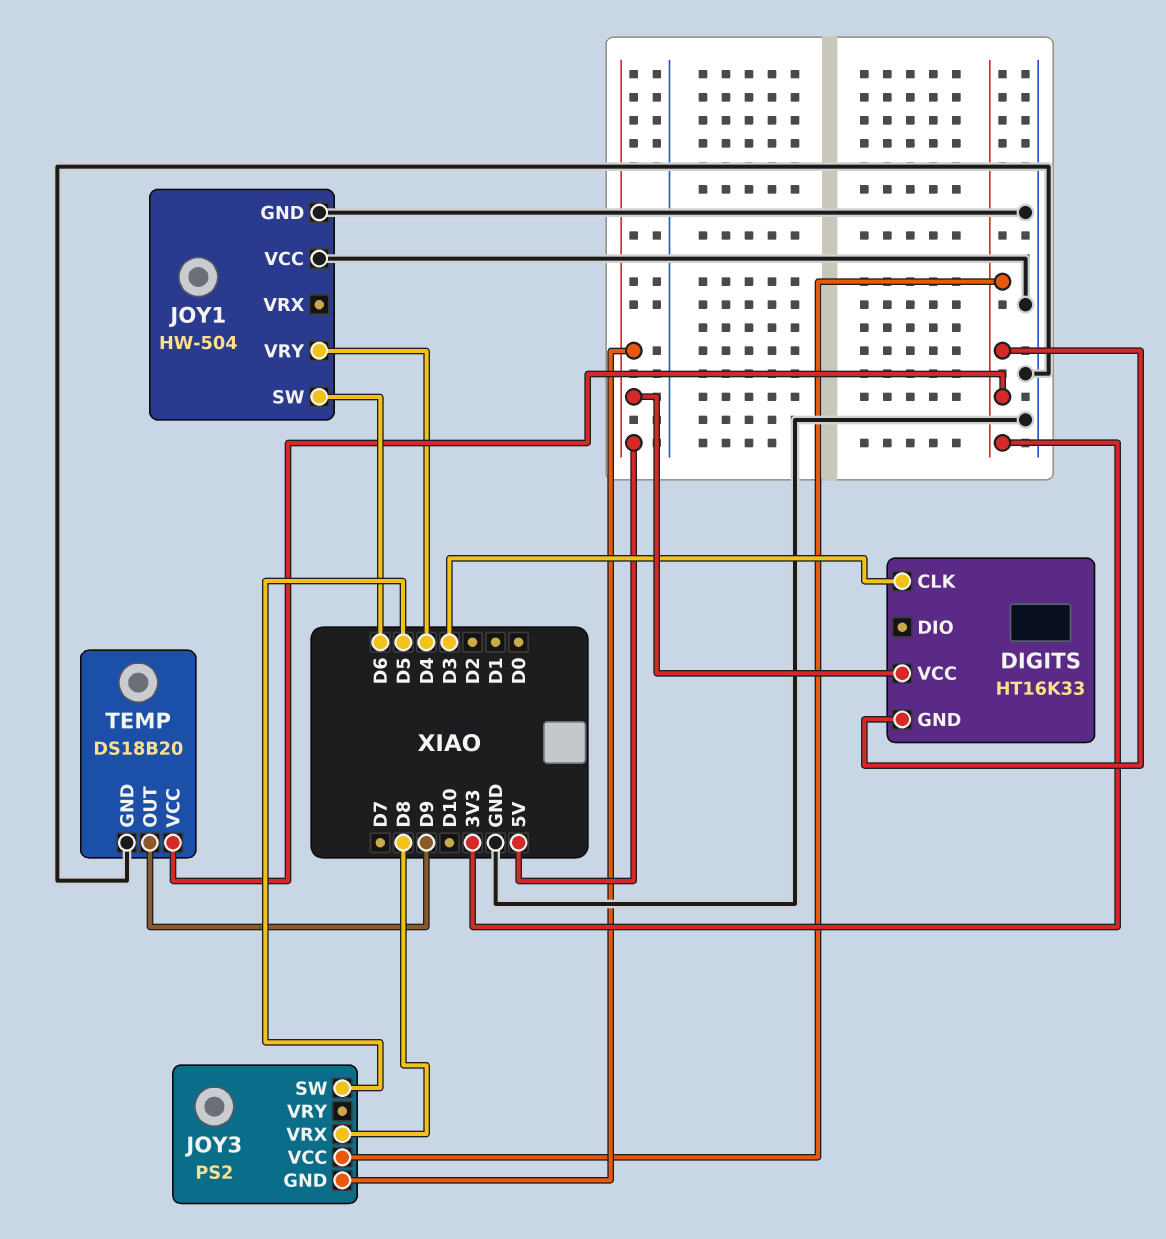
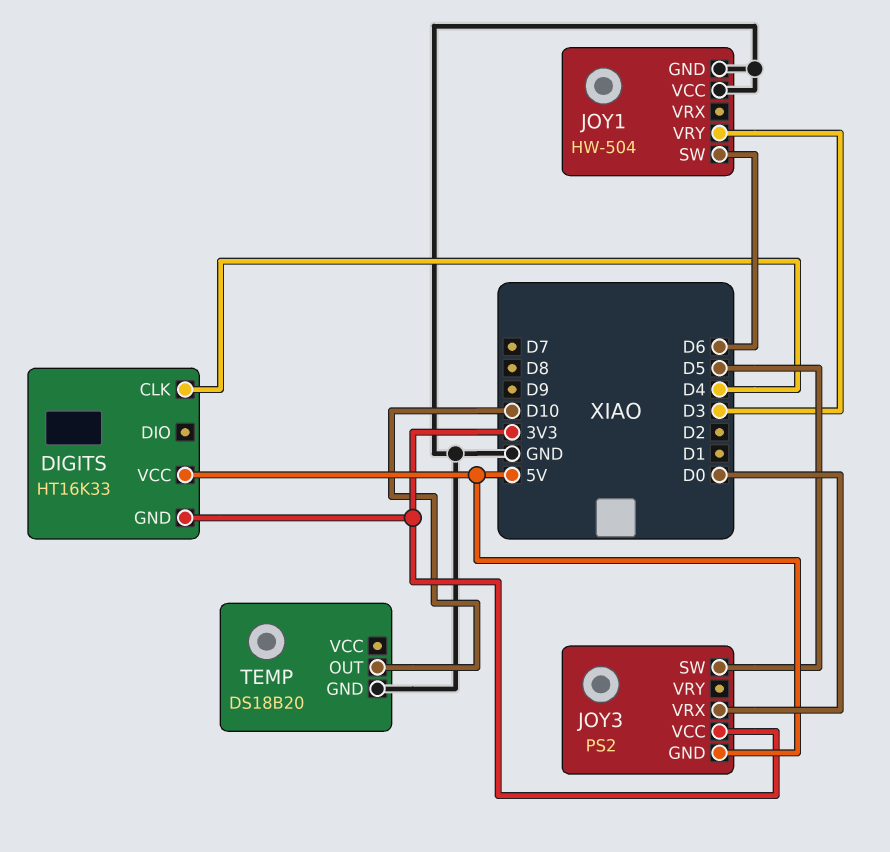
DIGITS pin CLK: D3 -> D4
JOY1 pin VRY: D4 -> D3
JOY3 pin VRX: D8 -> D0
TEMP pin OUT: D9 -> D10
TEMP pin VCC: 3V3 -> none

